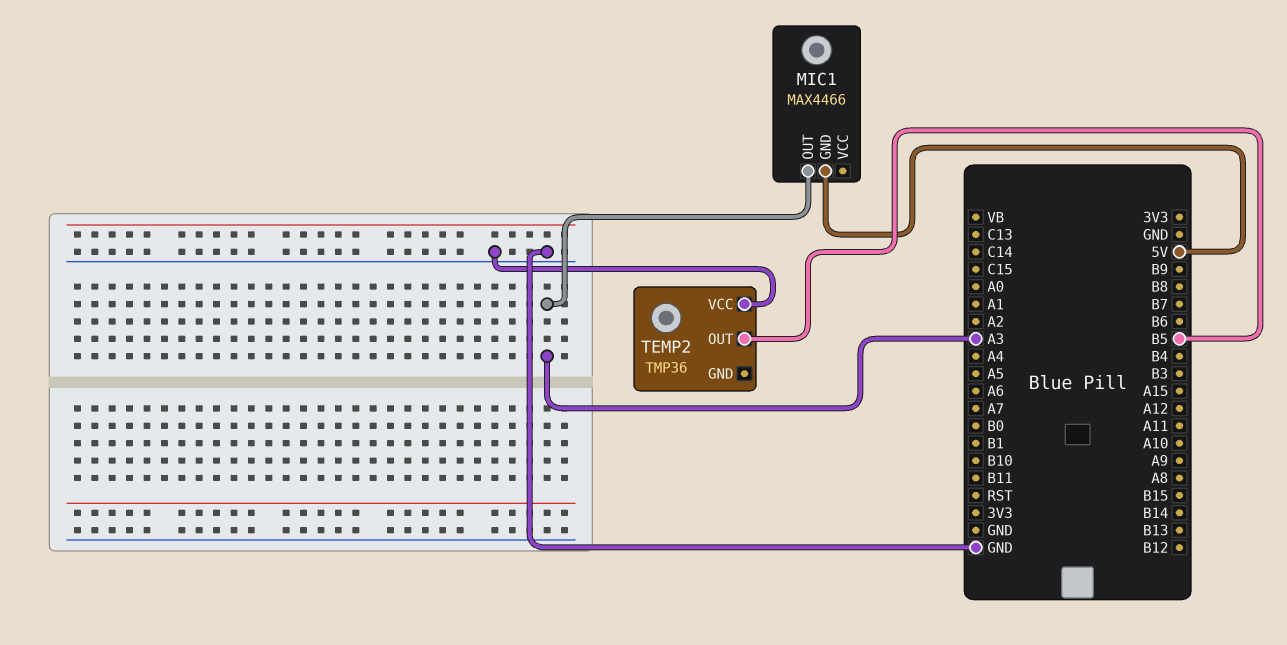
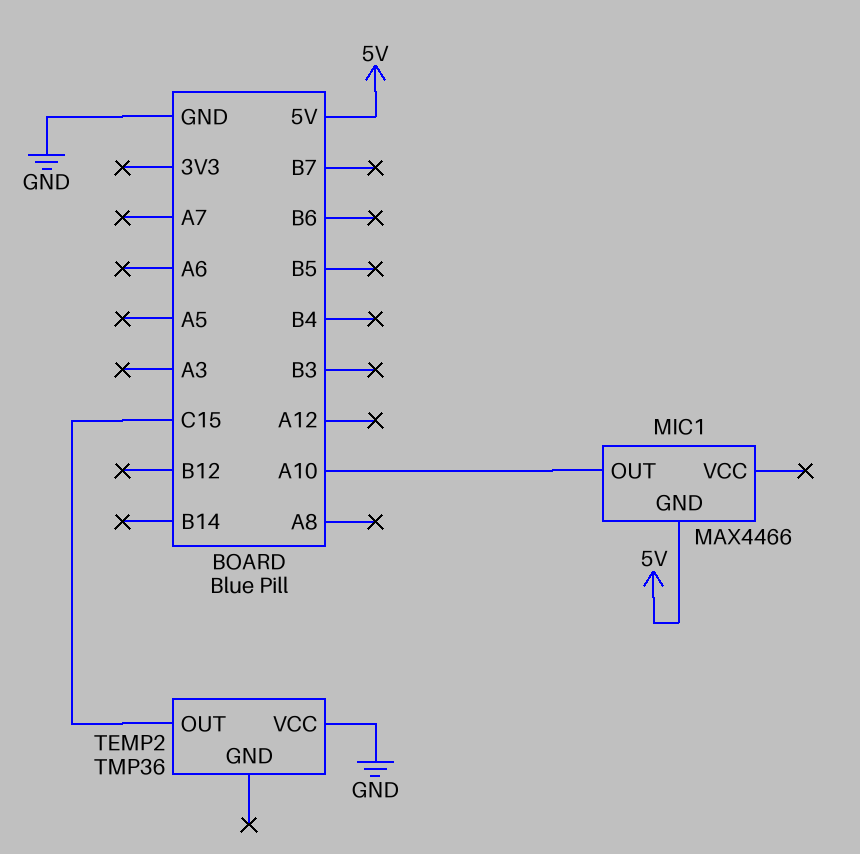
MIC1 pin OUT: A3 -> A10
TEMP2 pin OUT: B5 -> C15

